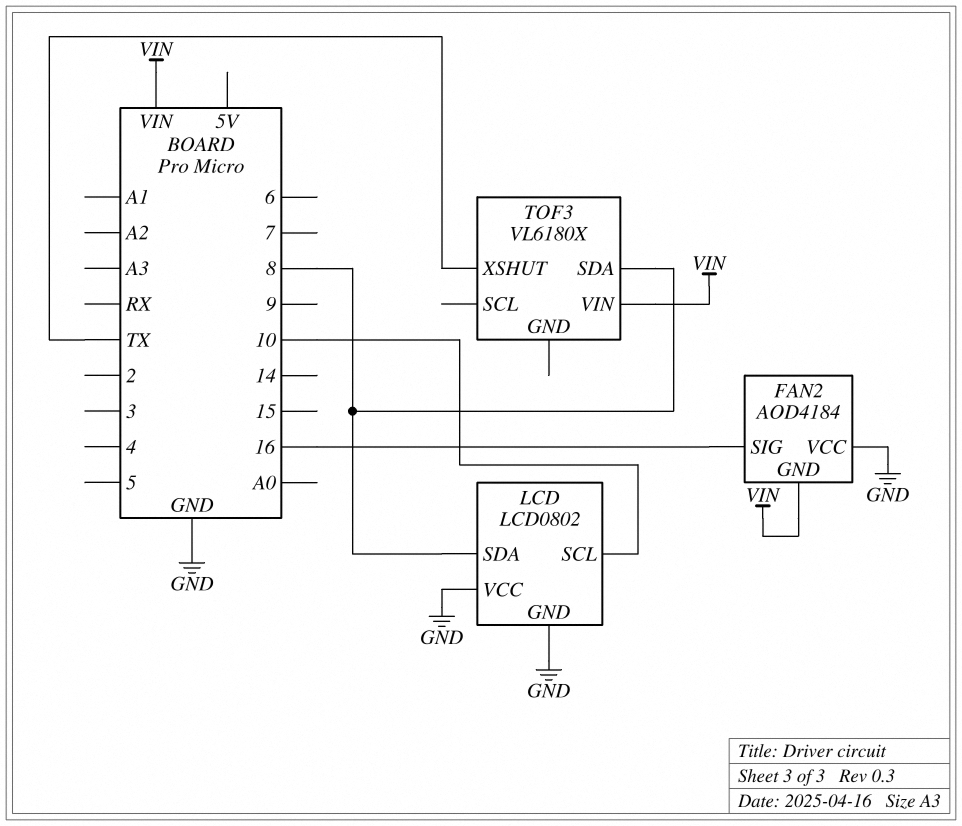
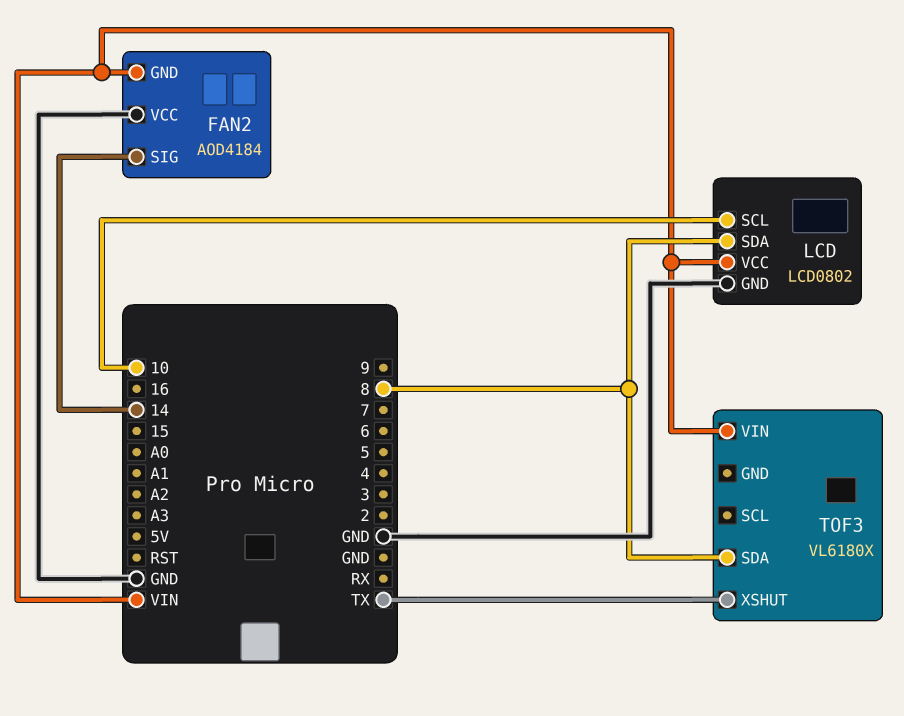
FAN2 pin SIG: 16 -> 14
LCD pin VCC: GND -> VIN

